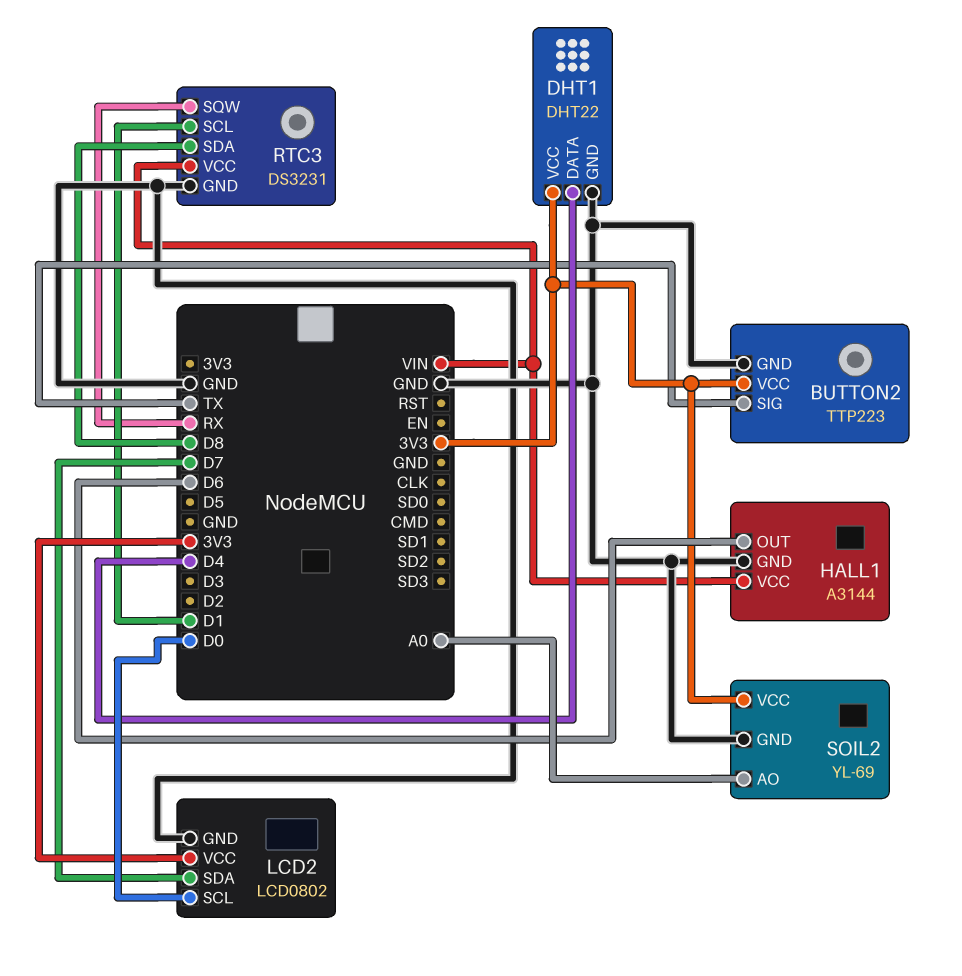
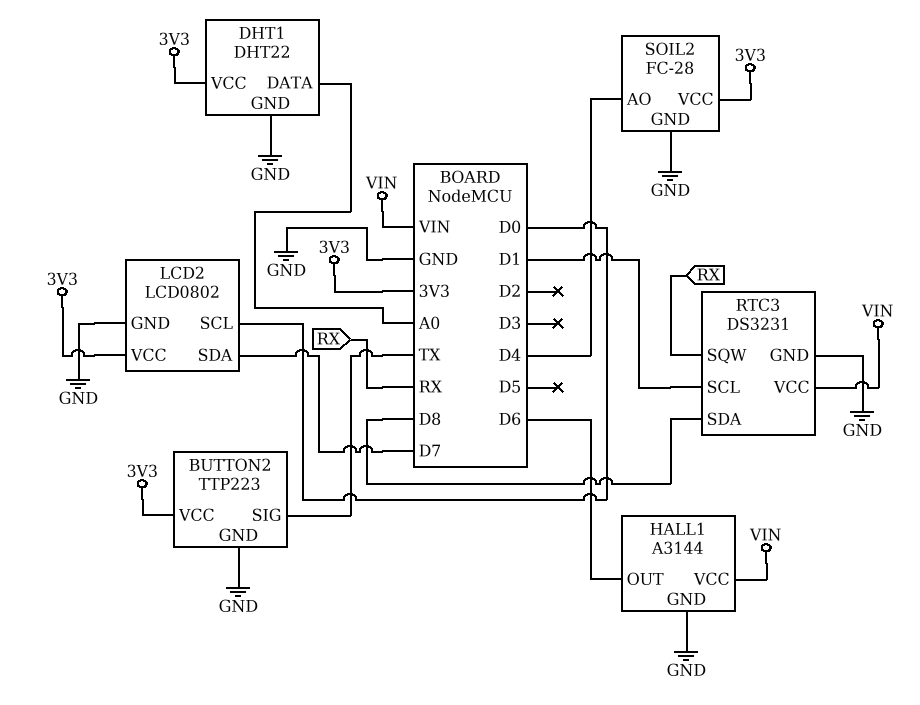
DHT1 pin DATA: D4 -> A0
SOIL2: YL-69 -> FC-28
SOIL2 pin AO: A0 -> D4

